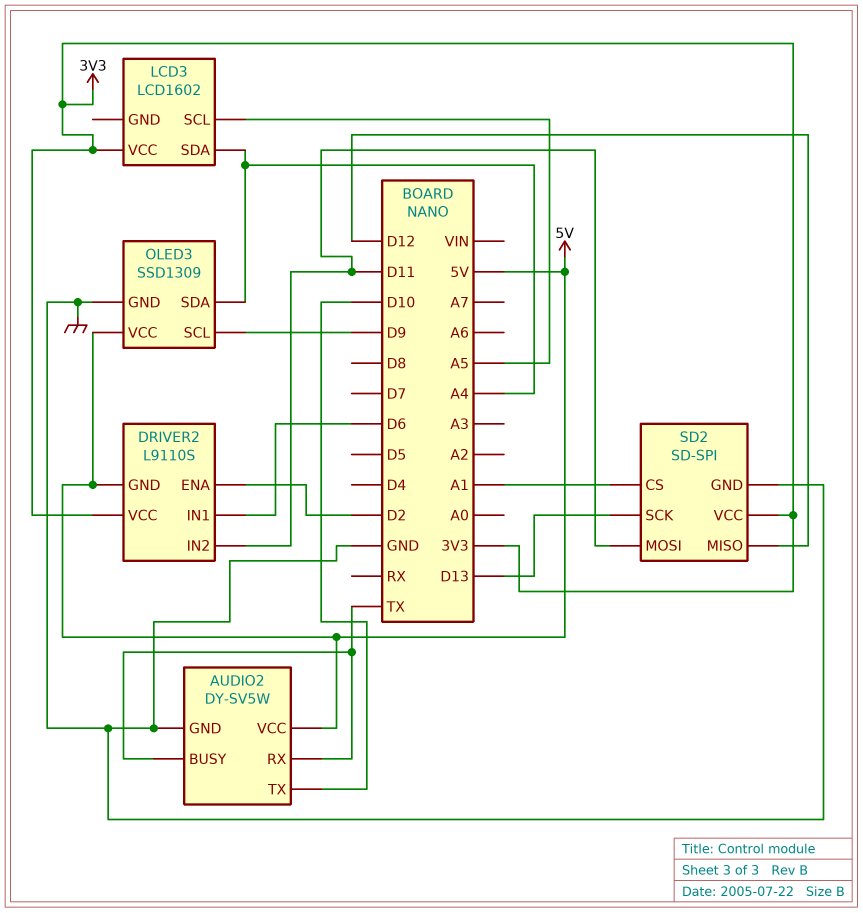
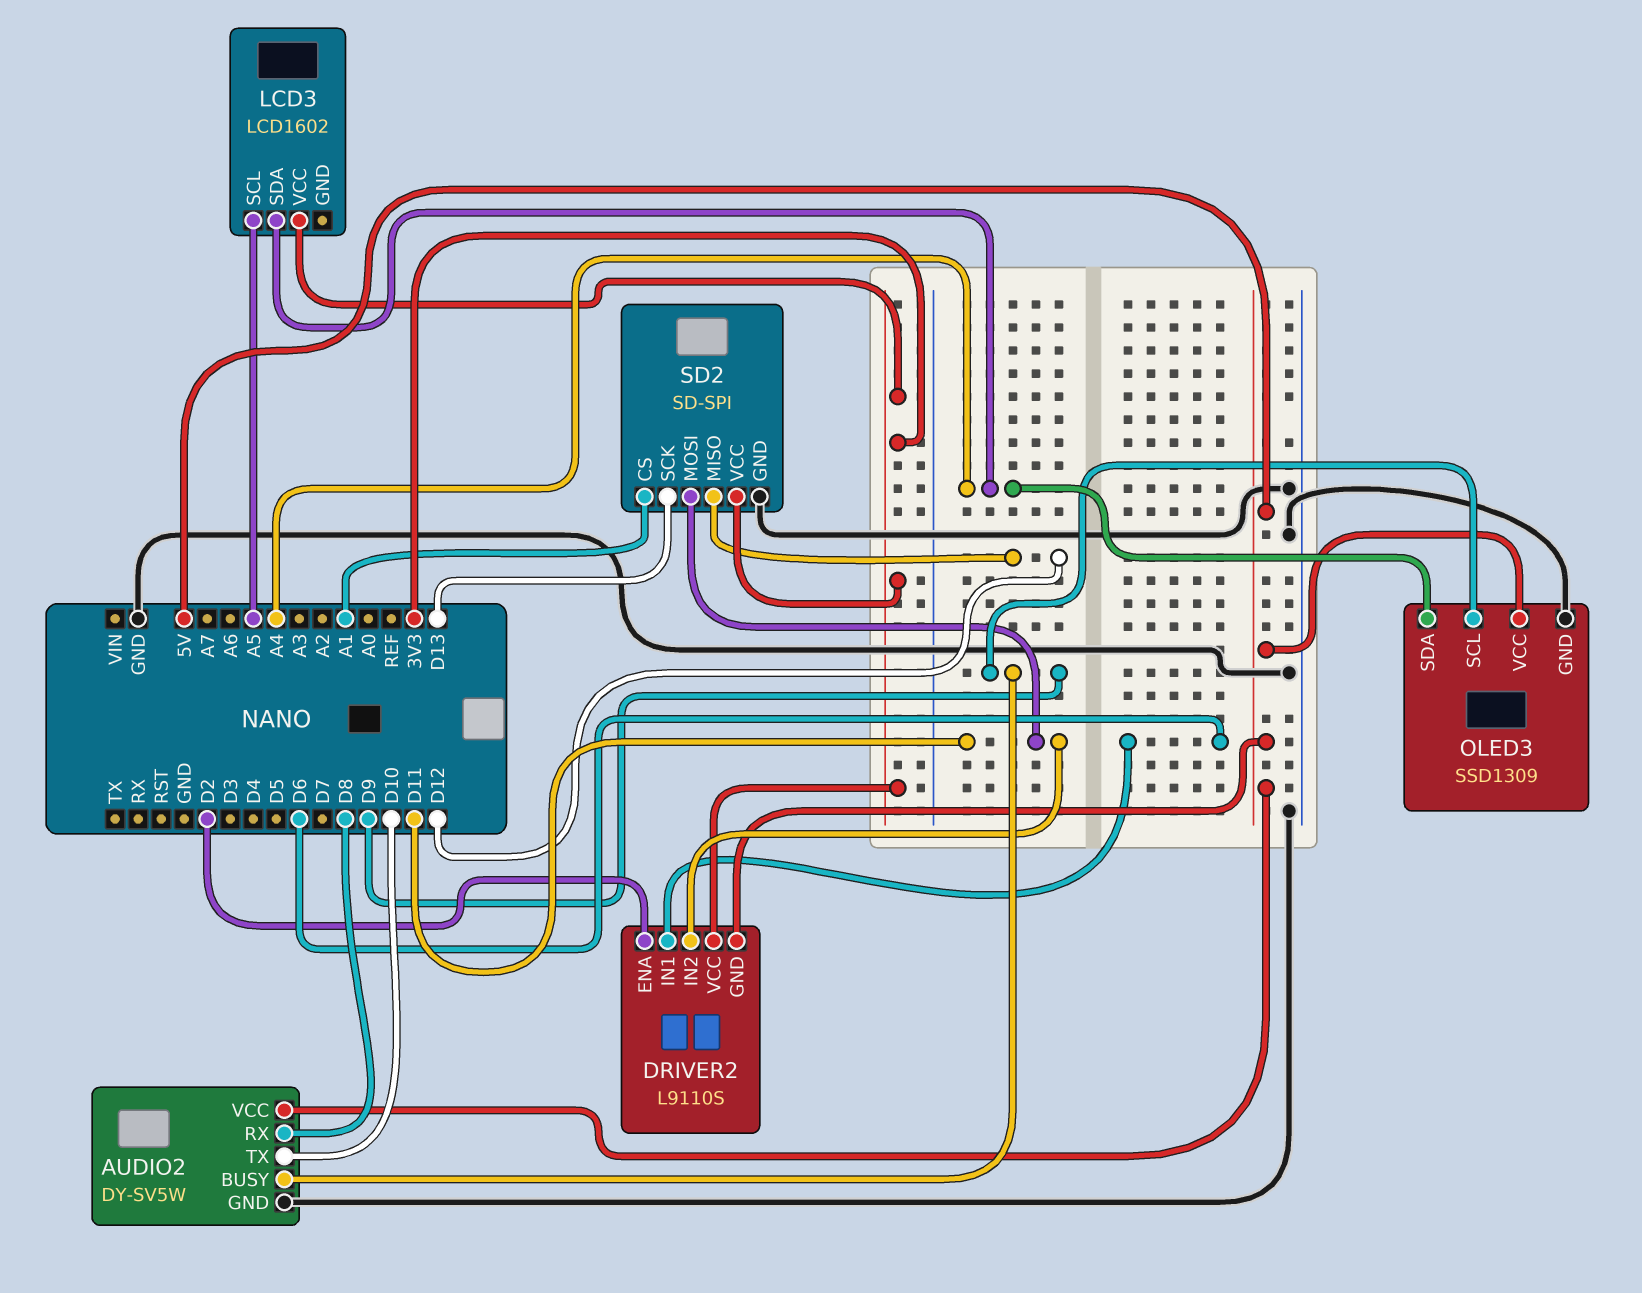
AUDIO2 pin BUSY: TX -> D9
AUDIO2 pin RX: TX -> D8

